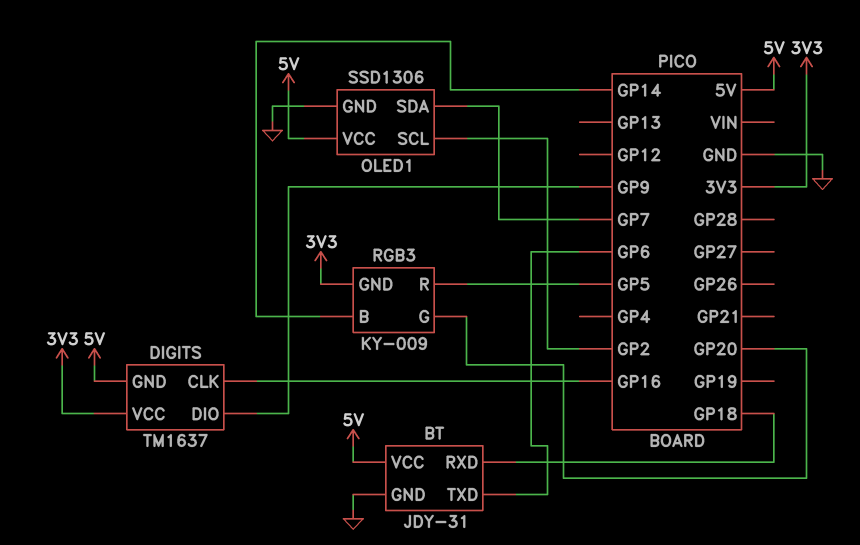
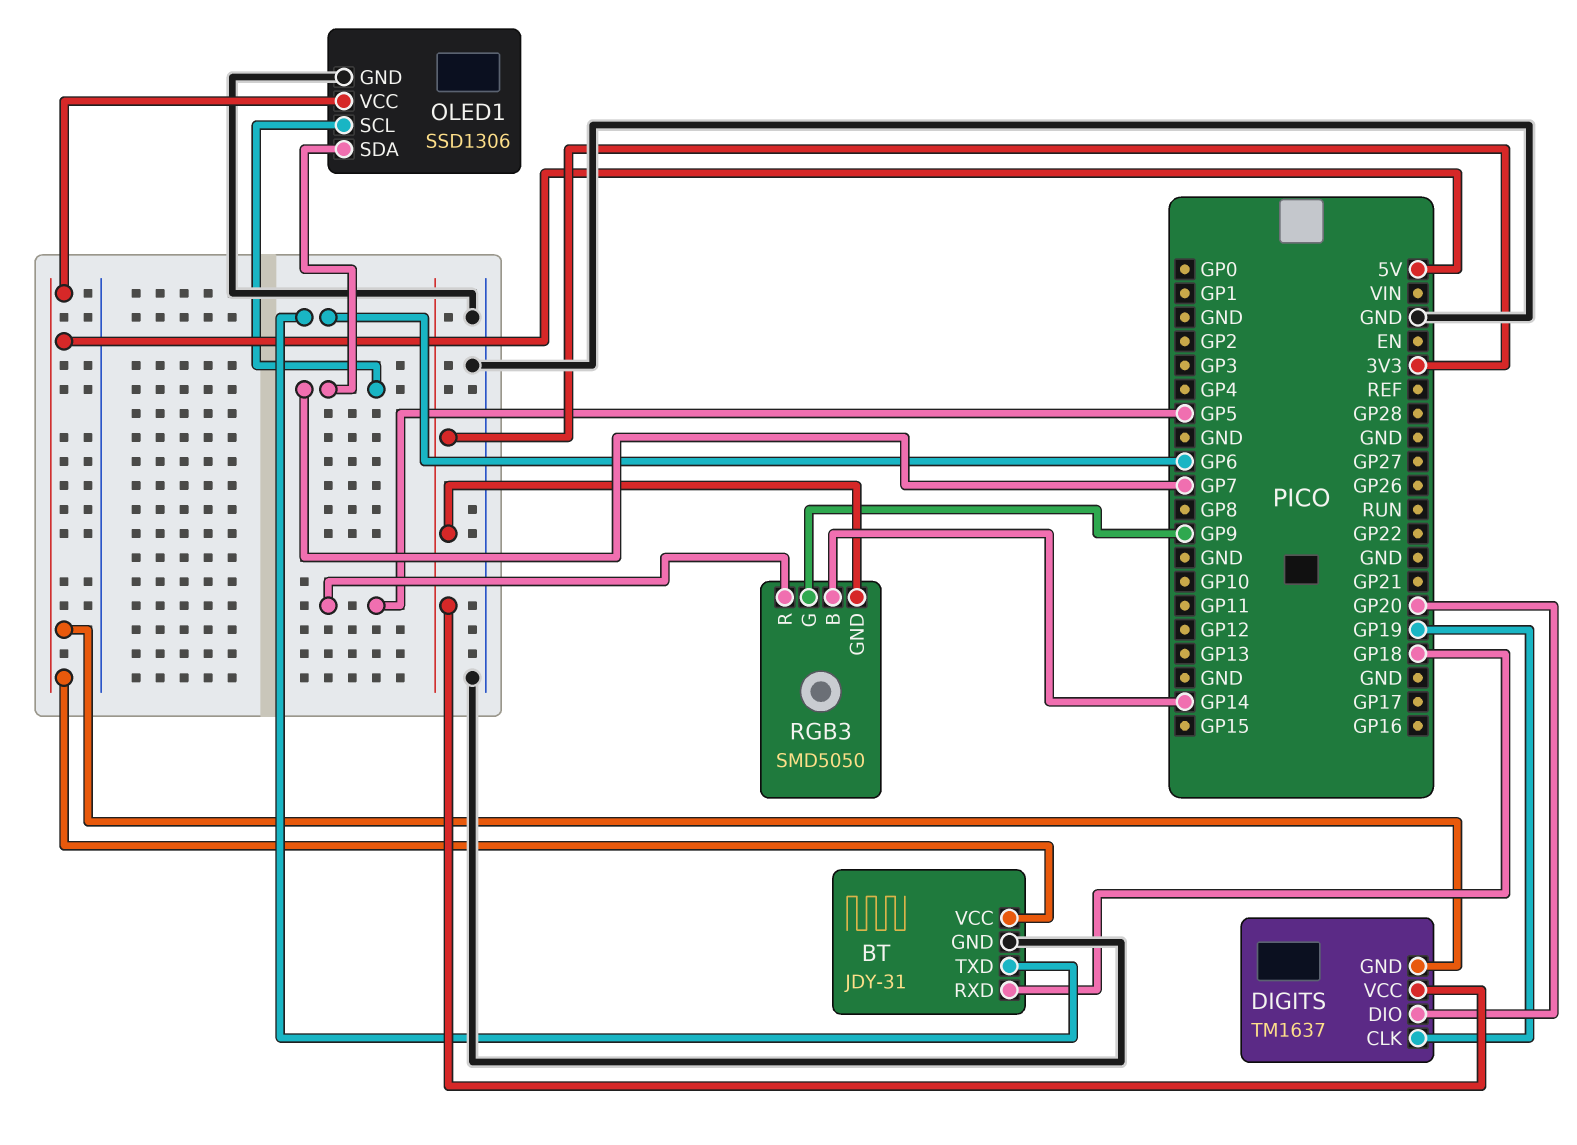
DIGITS pin CLK: GP16 -> GP19
DIGITS pin DIO: GP9 -> GP20
OLED1 pin SCL: GP2 -> GP7
RGB3: KY-009 -> SMD5050
RGB3 pin G: GP20 -> GP9

